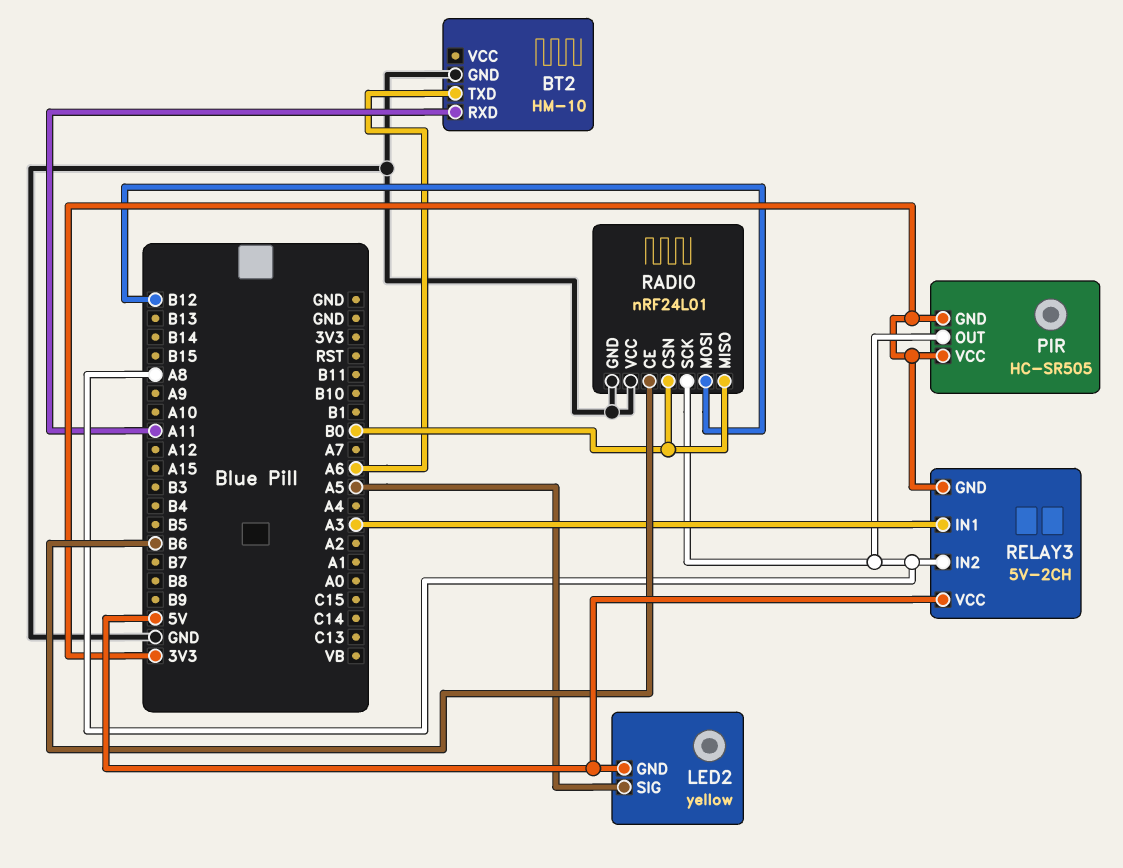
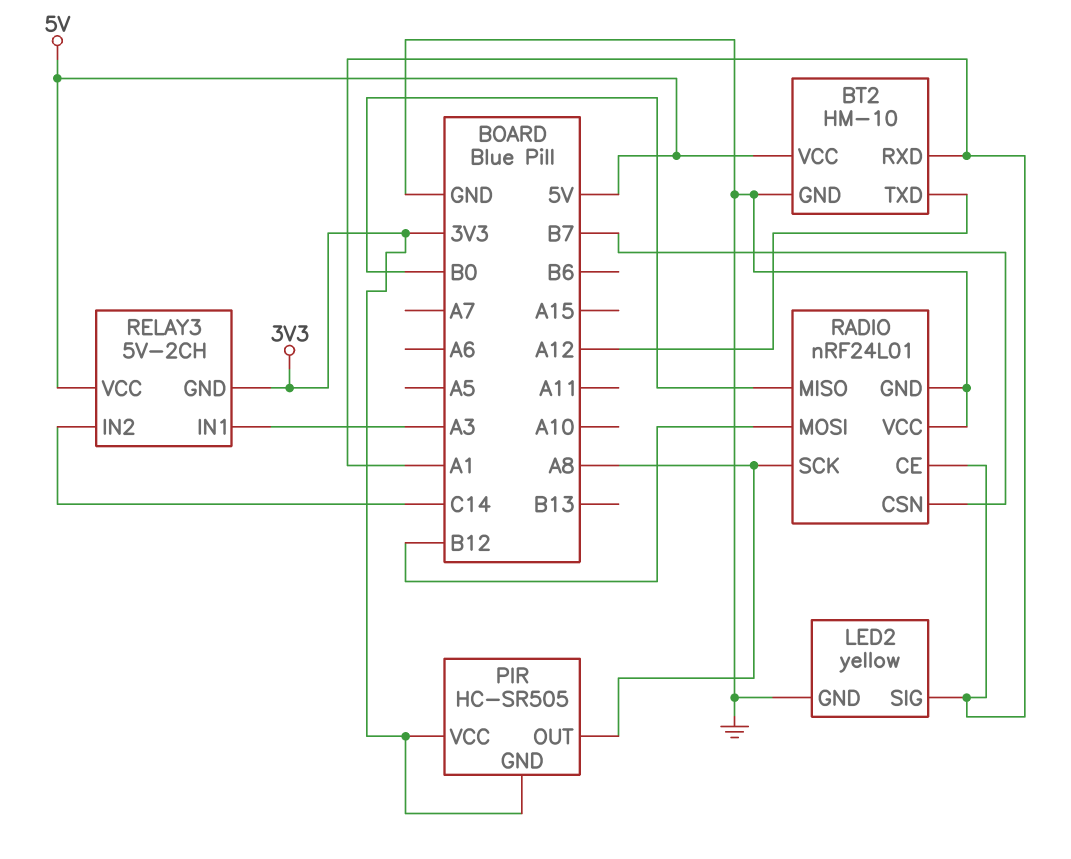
BT2 pin RXD: A11 -> A1
BT2 pin TXD: A6 -> A12
BT2 pin VCC: none -> 5V
LED2 pin GND: 5V -> GND
LED2 pin SIG: A5 -> A1
RADIO pin CE: B6 -> A1
RADIO pin CSN: B0 -> B7
RELAY3 pin IN2: A8 -> C14

